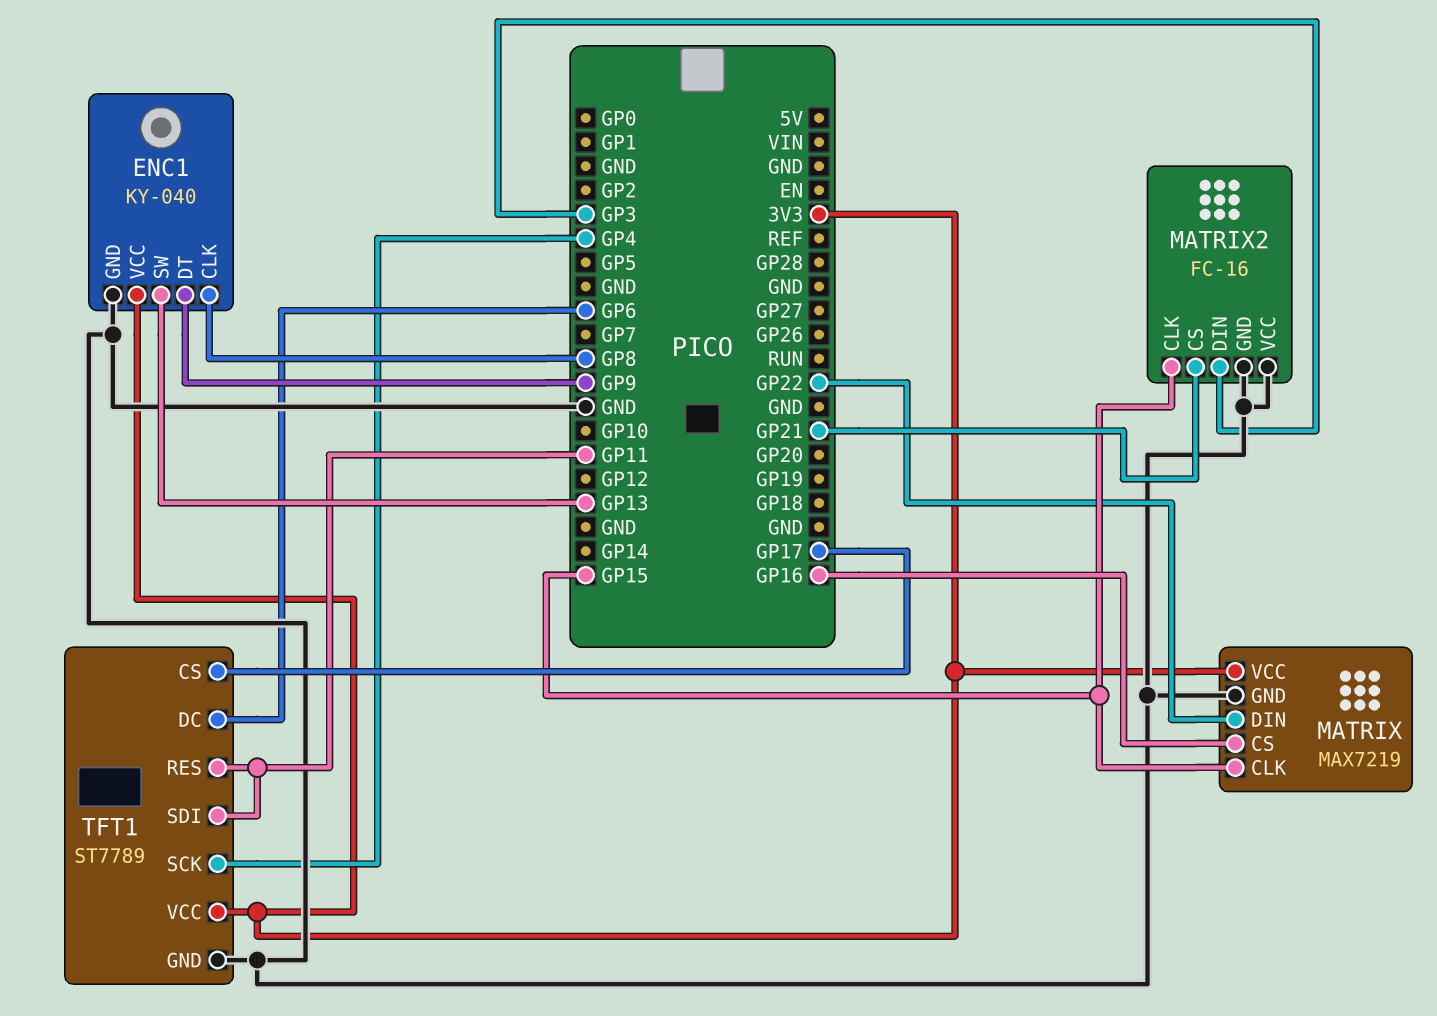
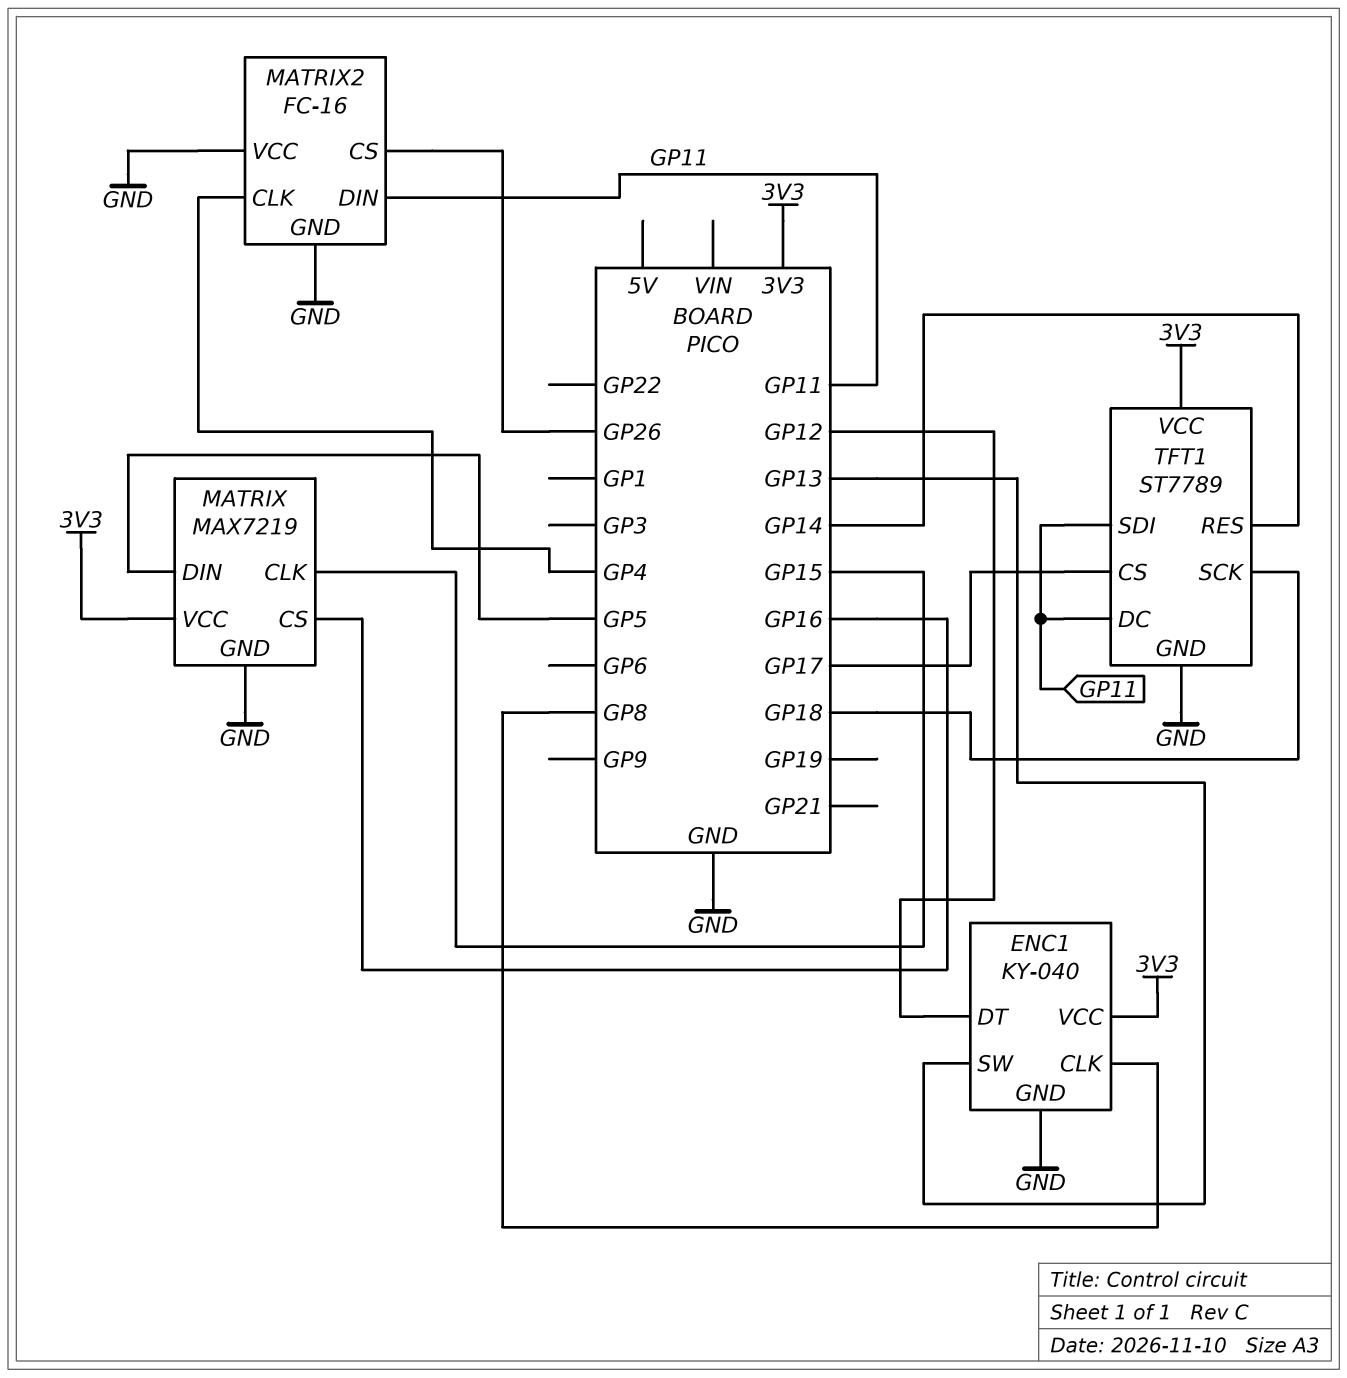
ENC1 pin DT: GP9 -> GP12
MATRIX pin DIN: GP22 -> GP5
MATRIX2 pin CLK: GP15 -> GP4
MATRIX2 pin CS: GP21 -> GP26
MATRIX2 pin DIN: GP3 -> GP11
TFT1 pin DC: GP6 -> GP11
TFT1 pin RES: GP11 -> GP14
TFT1 pin SCK: GP4 -> GP18

